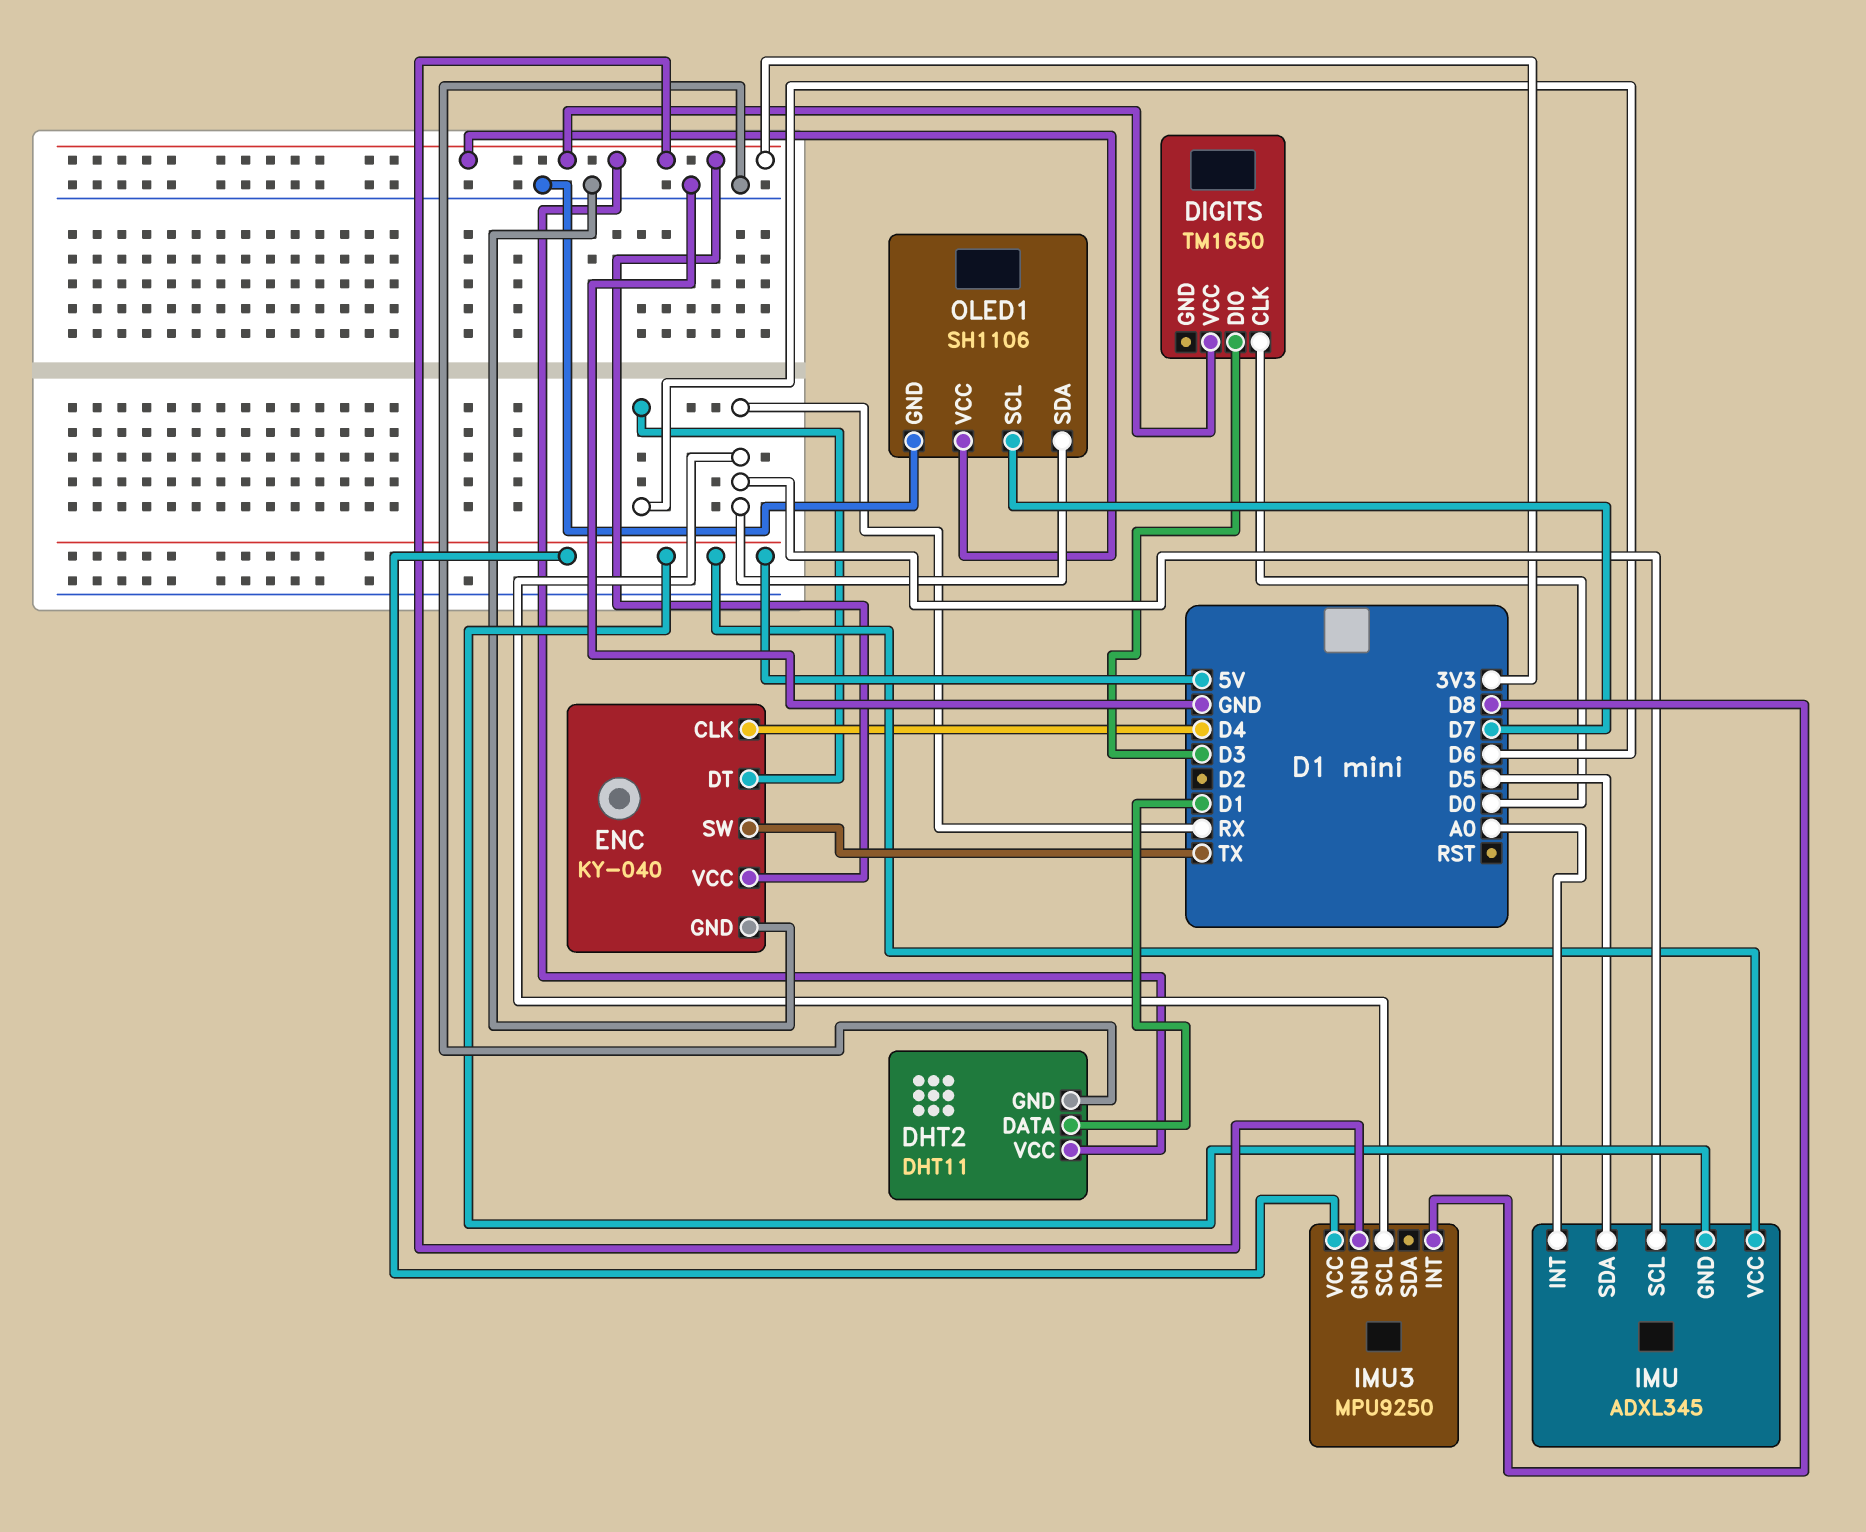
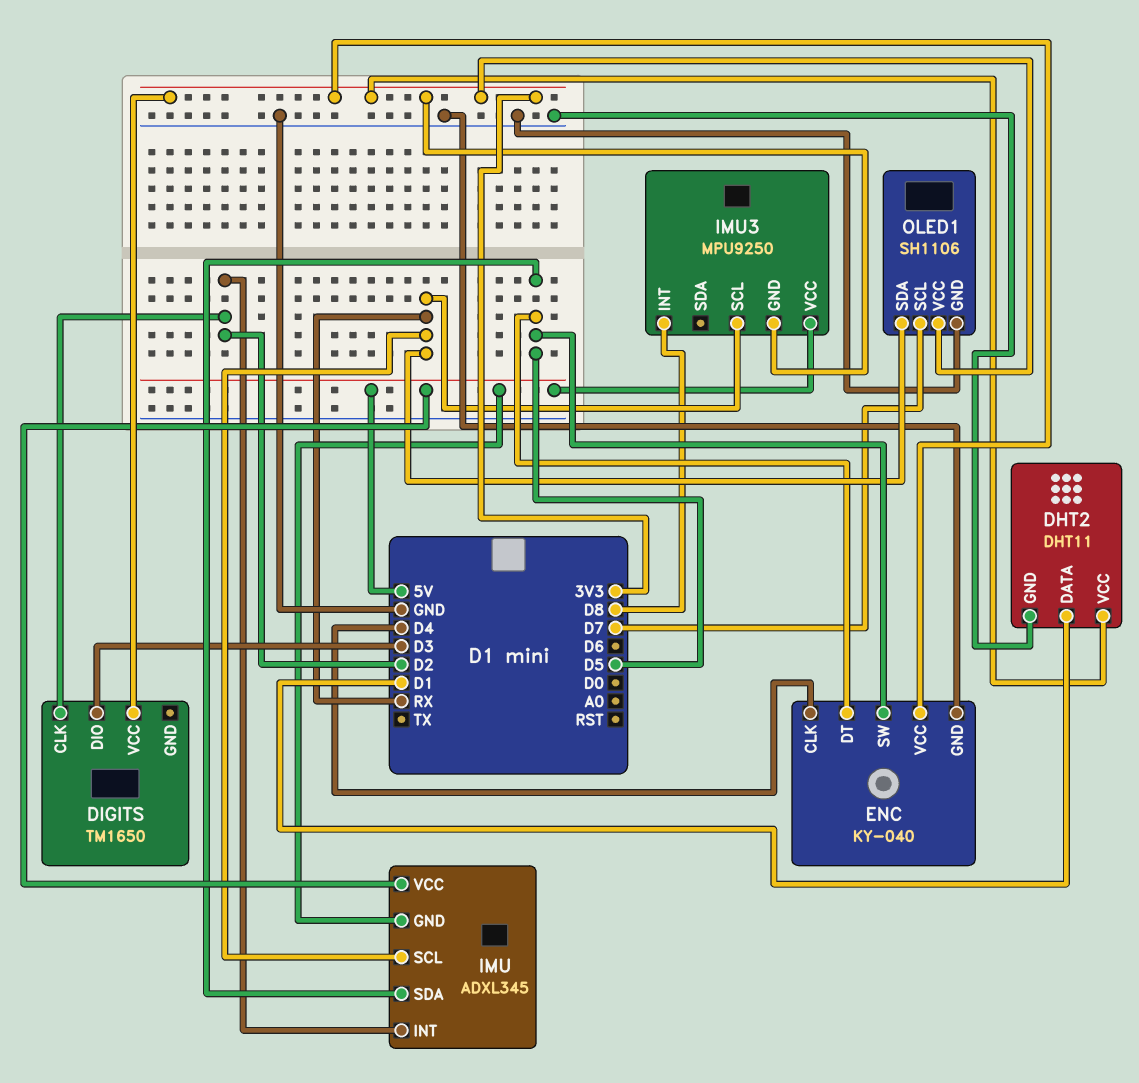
DIGITS pin CLK: D0 -> D2
ENC pin DT: D6 -> D5
ENC pin SW: TX -> D5
IMU pin INT: A0 -> D2

